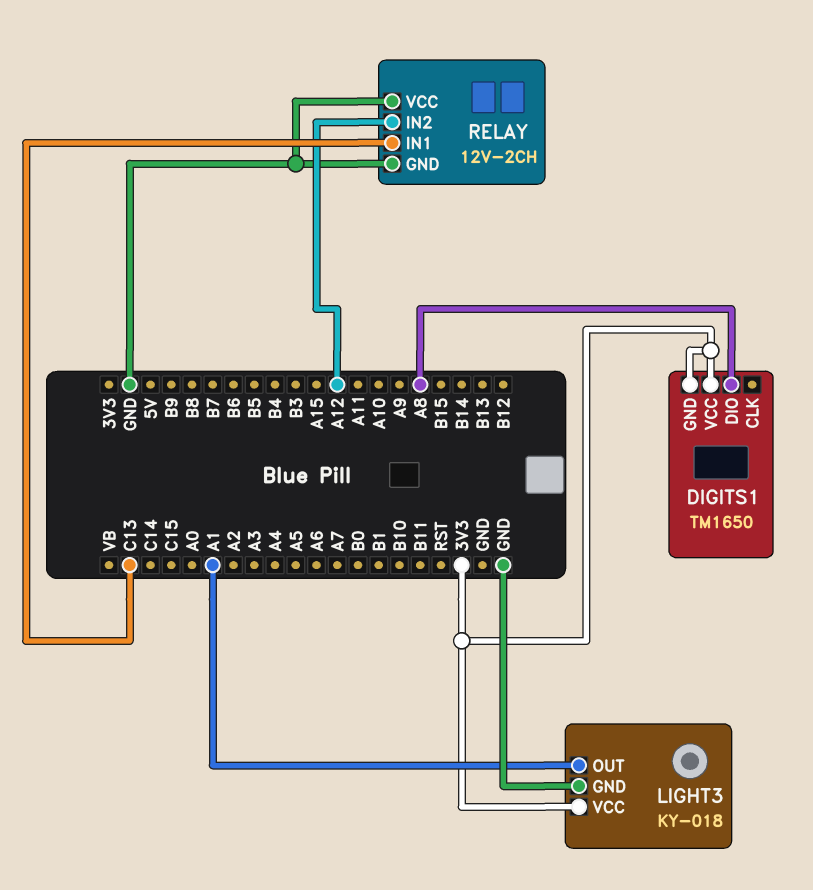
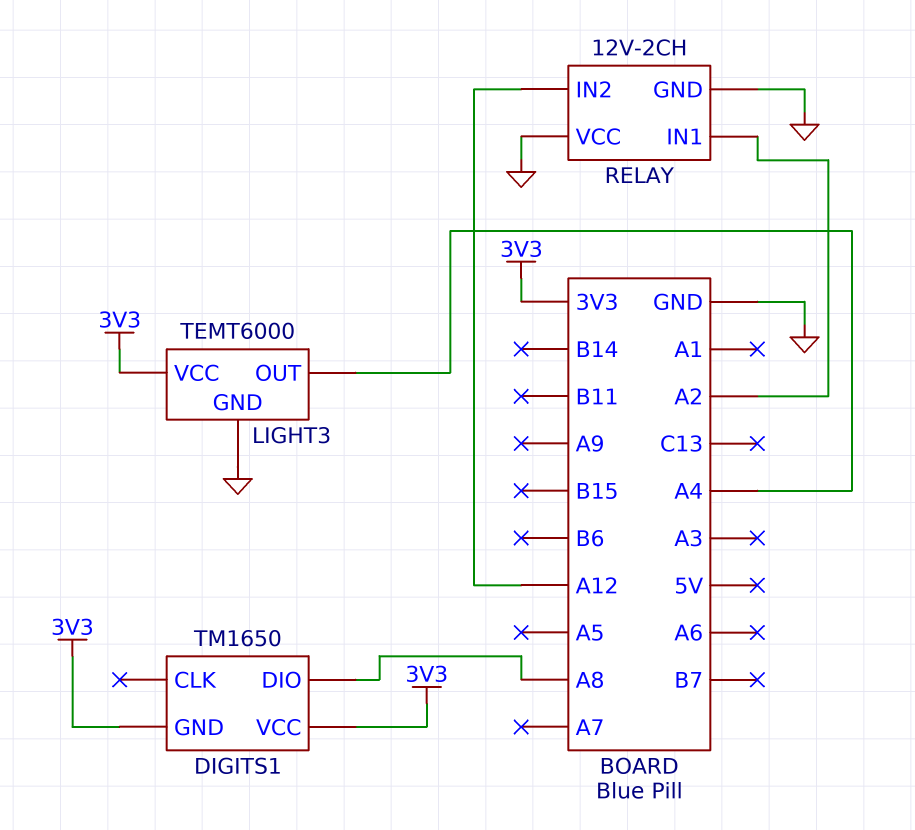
LIGHT3: KY-018 -> TEMT6000
LIGHT3 pin OUT: A1 -> A4
RELAY pin IN1: C13 -> A2

